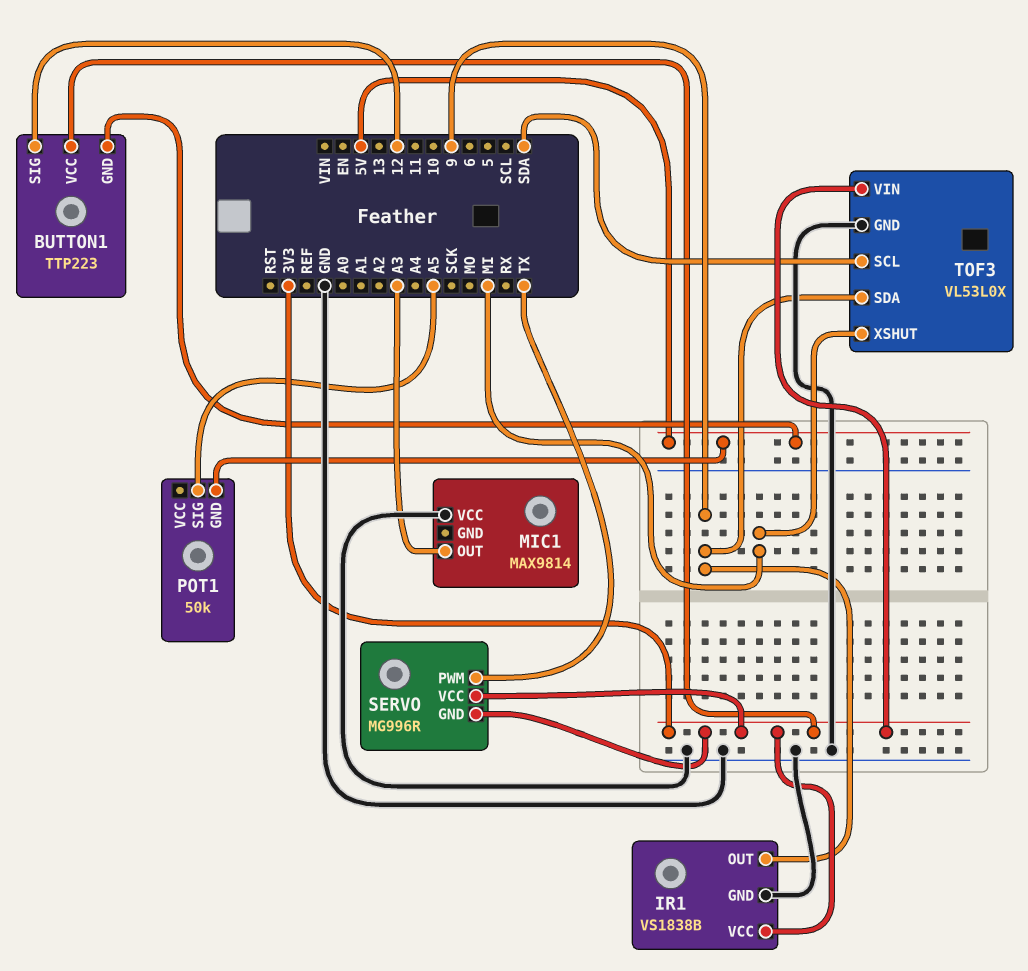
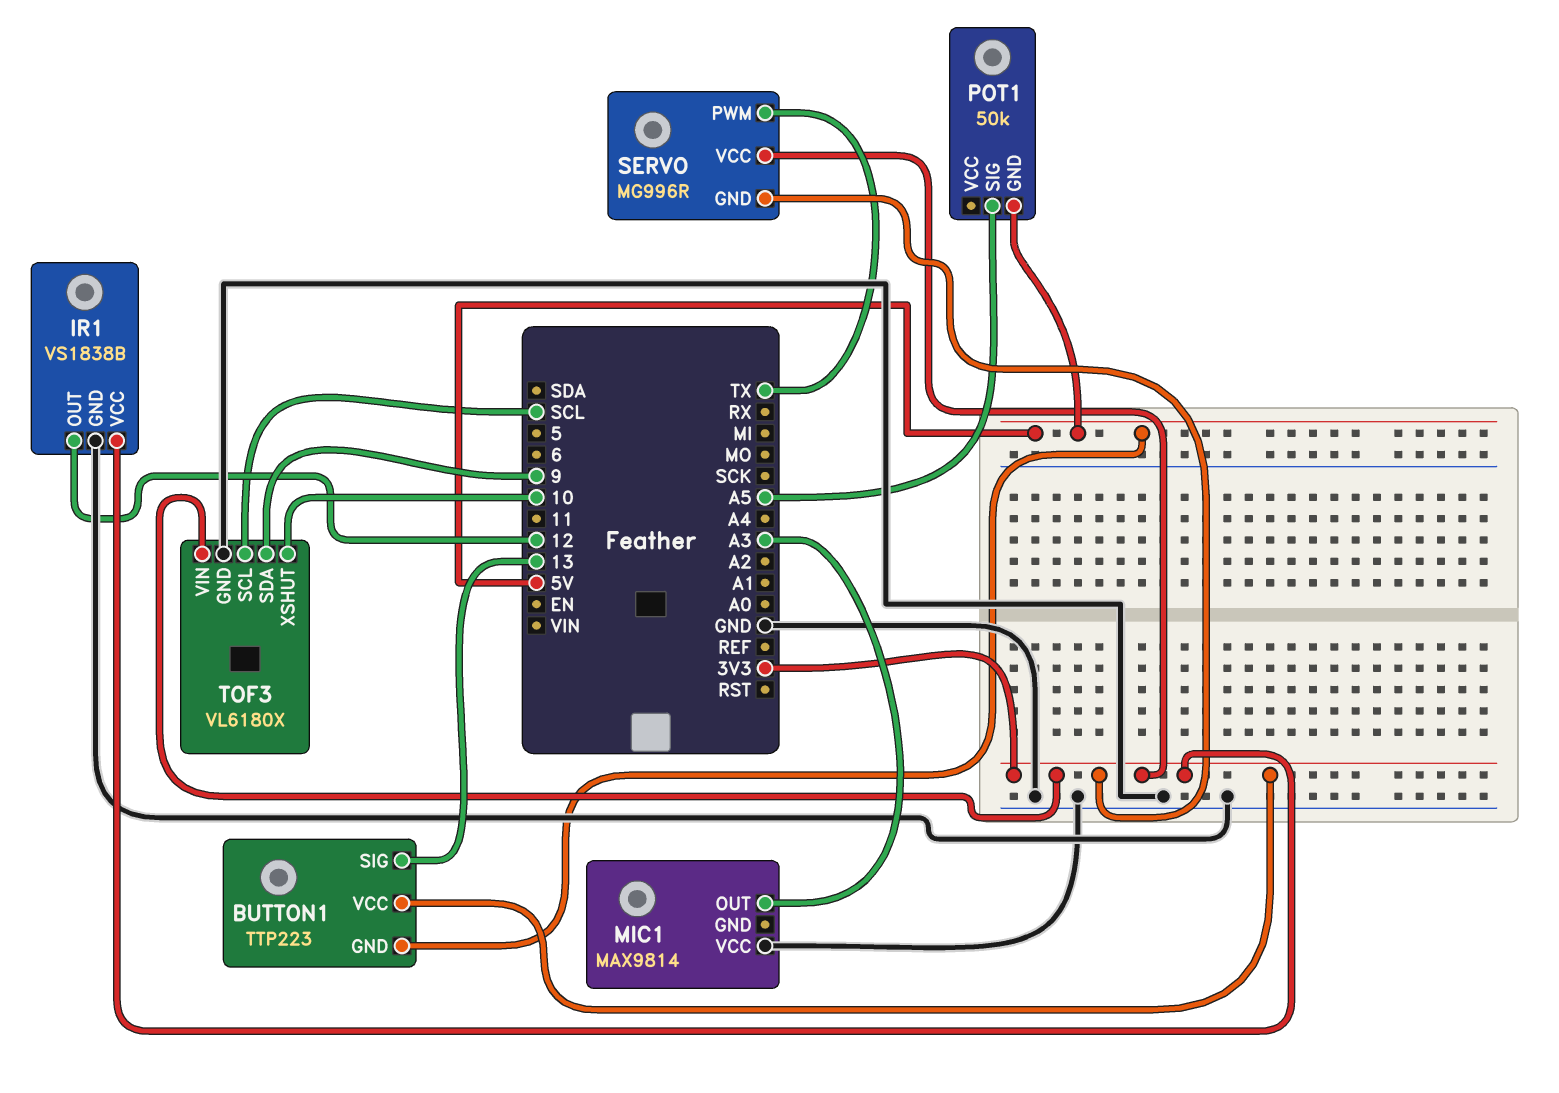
BUTTON1 pin SIG: 12 -> 13
IR1 pin OUT: 9 -> 12
TOF3: VL53L0X -> VL6180X
TOF3 pin SCL: SDA -> SCL
TOF3 pin XSHUT: MI -> 10

